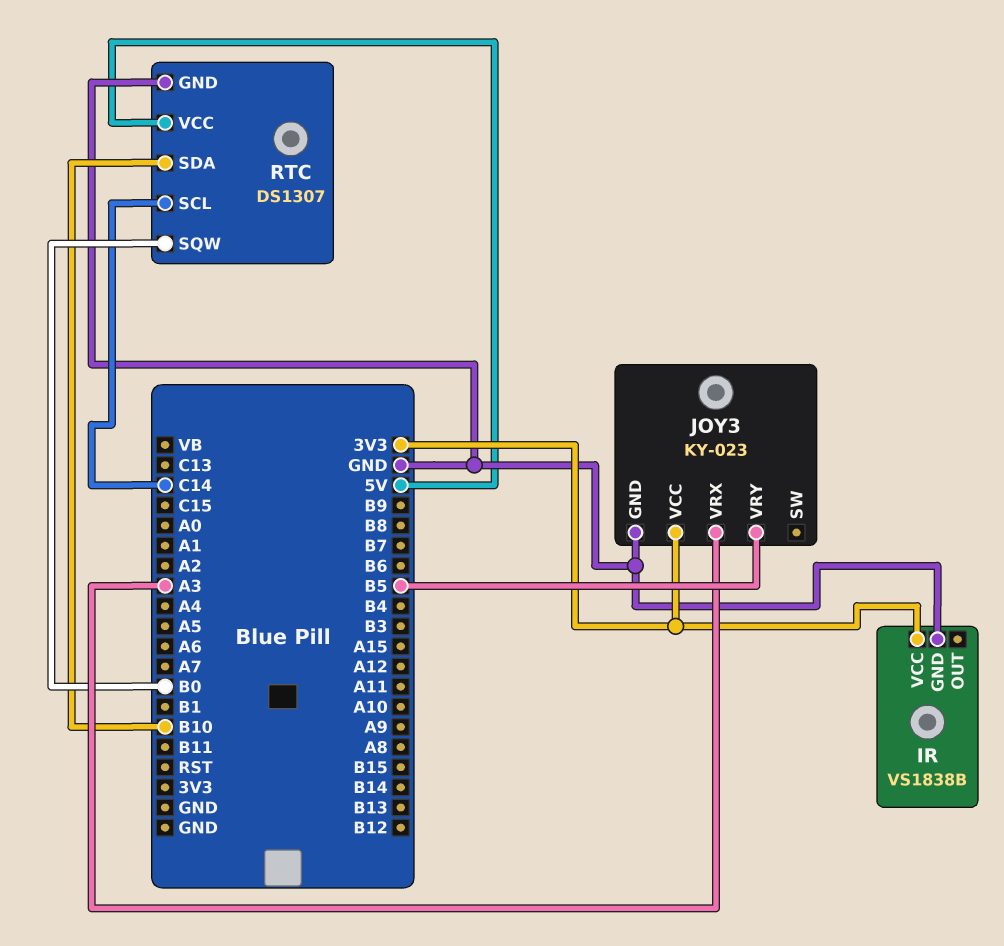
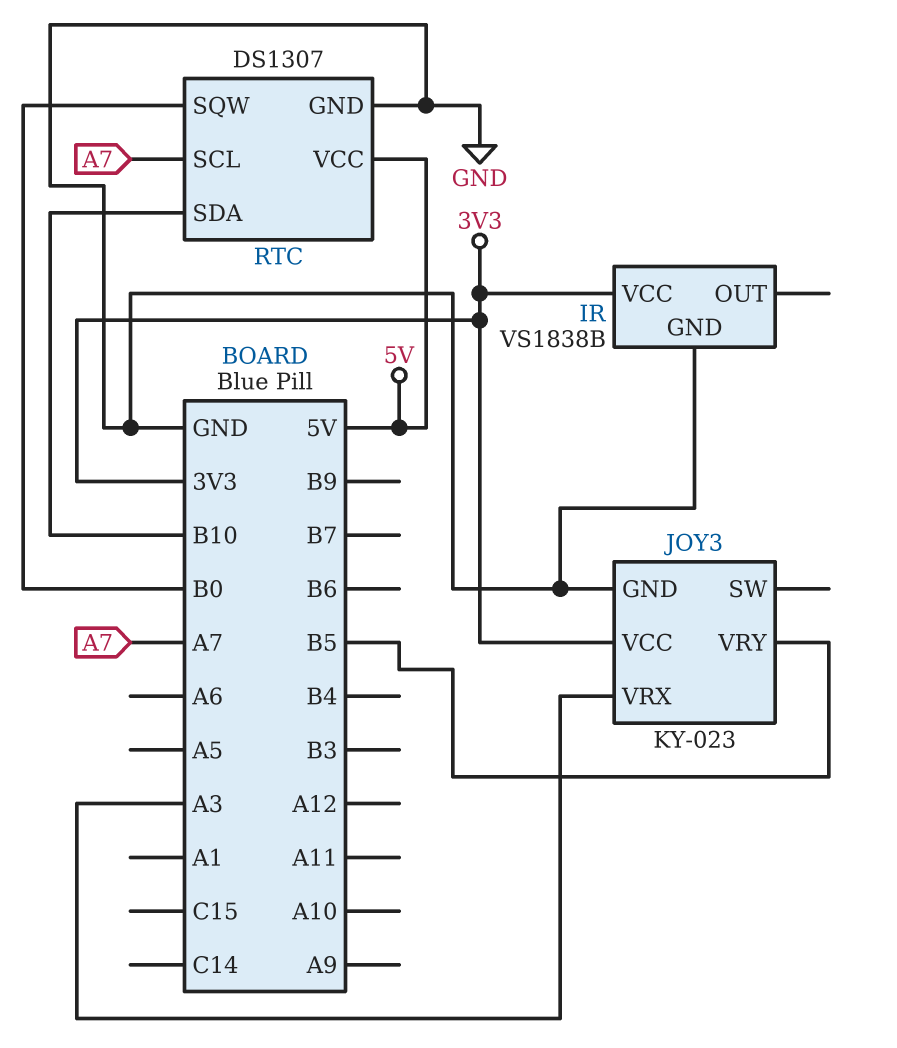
RTC pin SCL: C14 -> A7

